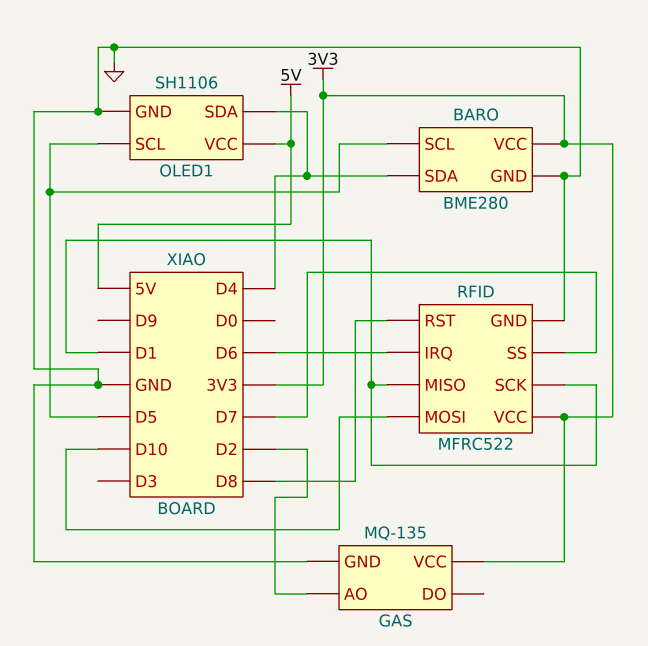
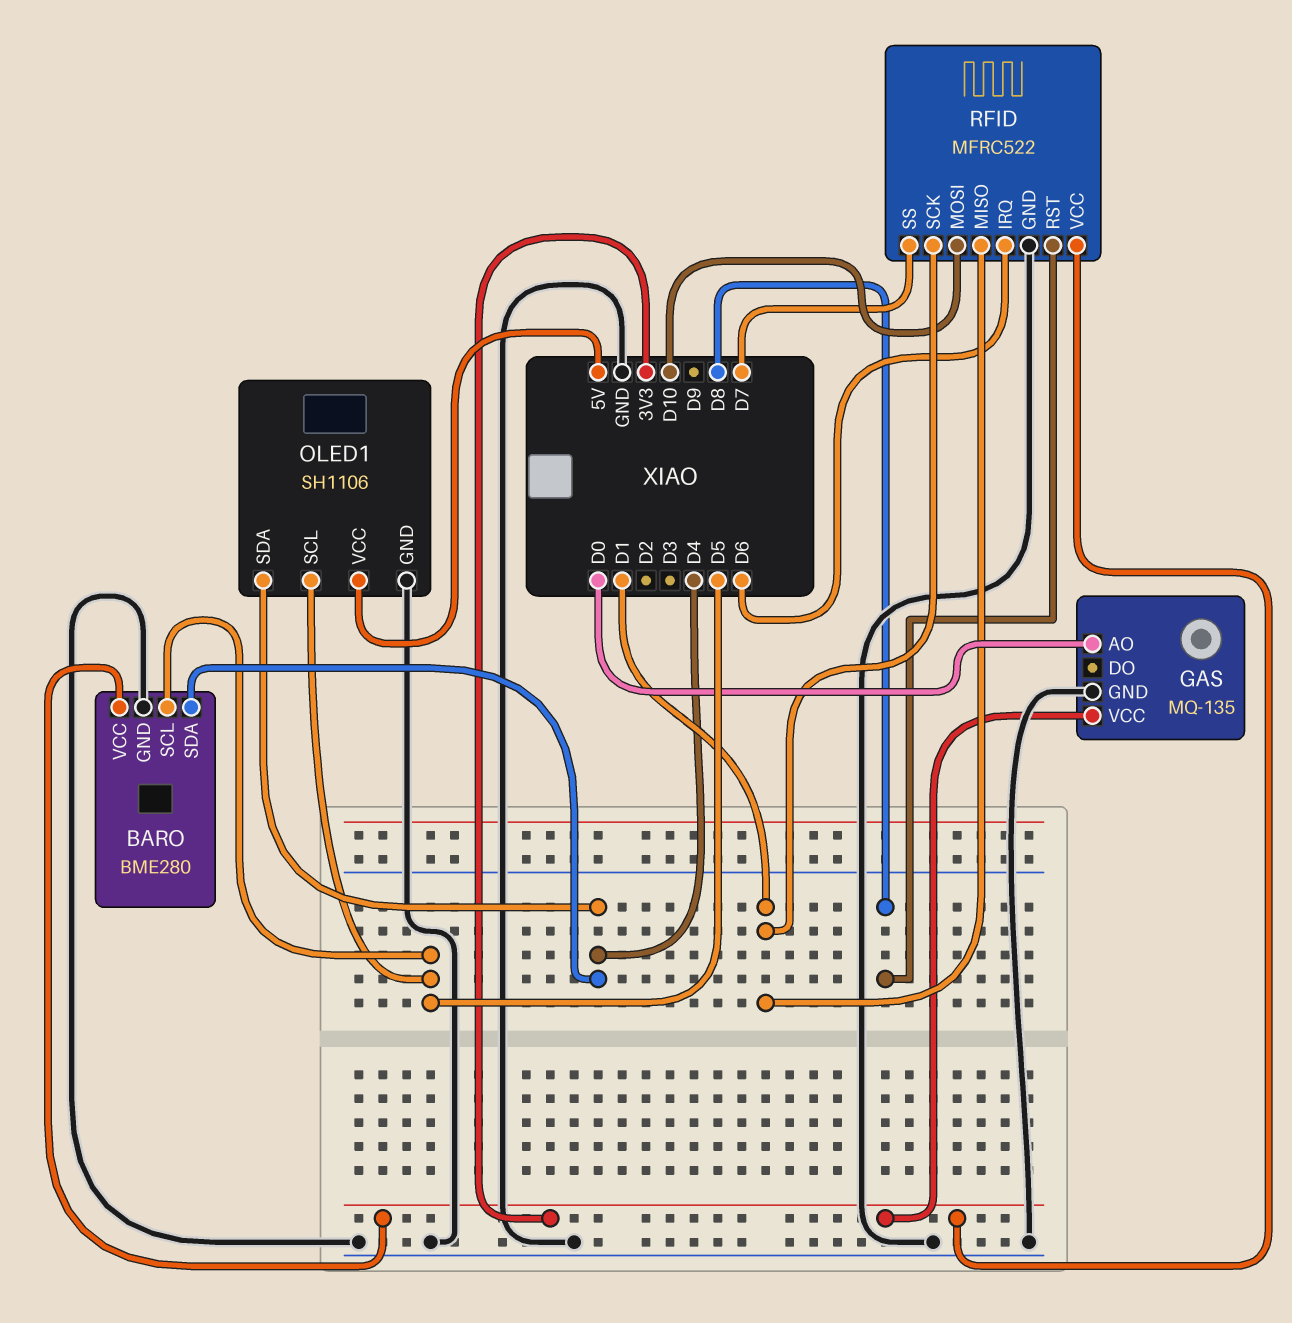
GAS pin AO: D2 -> D0

